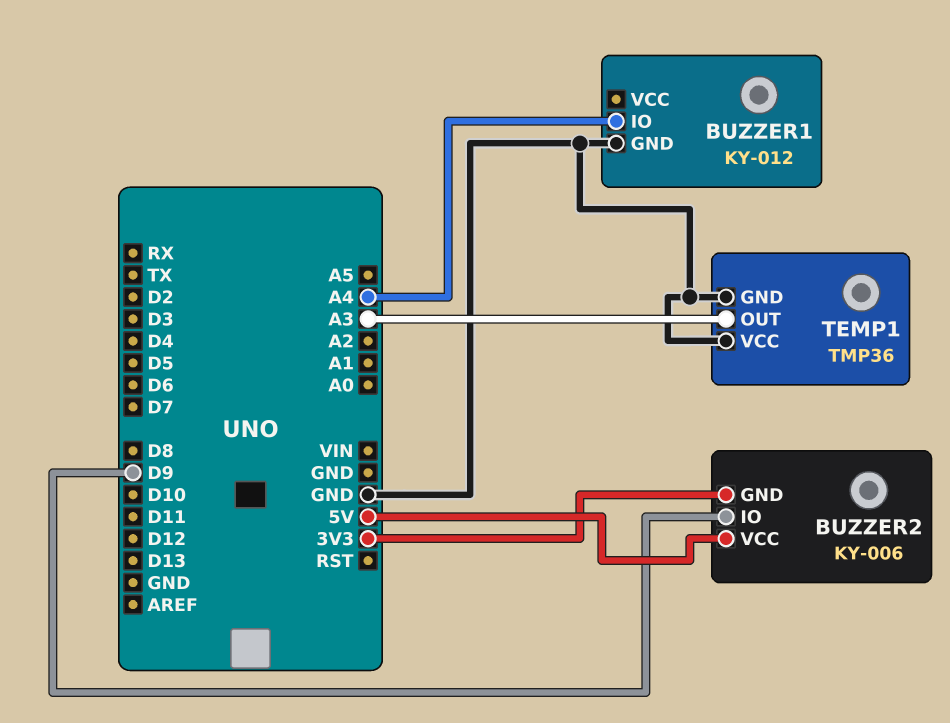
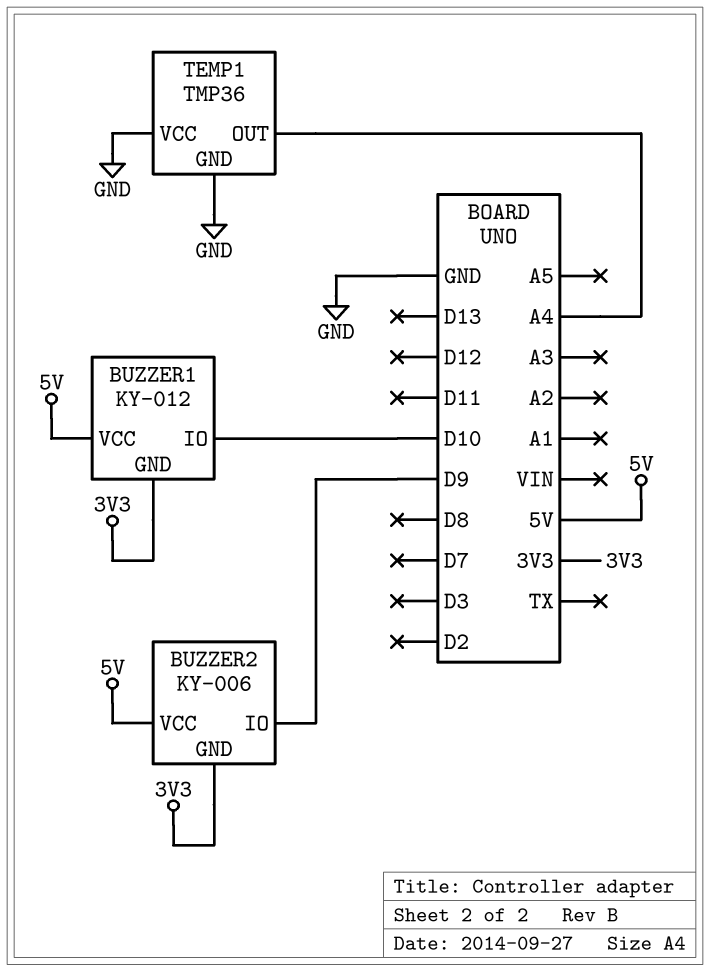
BUZZER1 pin GND: GND -> 3V3
BUZZER1 pin IO: A4 -> D10
BUZZER1 pin VCC: none -> 5V
TEMP1 pin OUT: A3 -> A4

